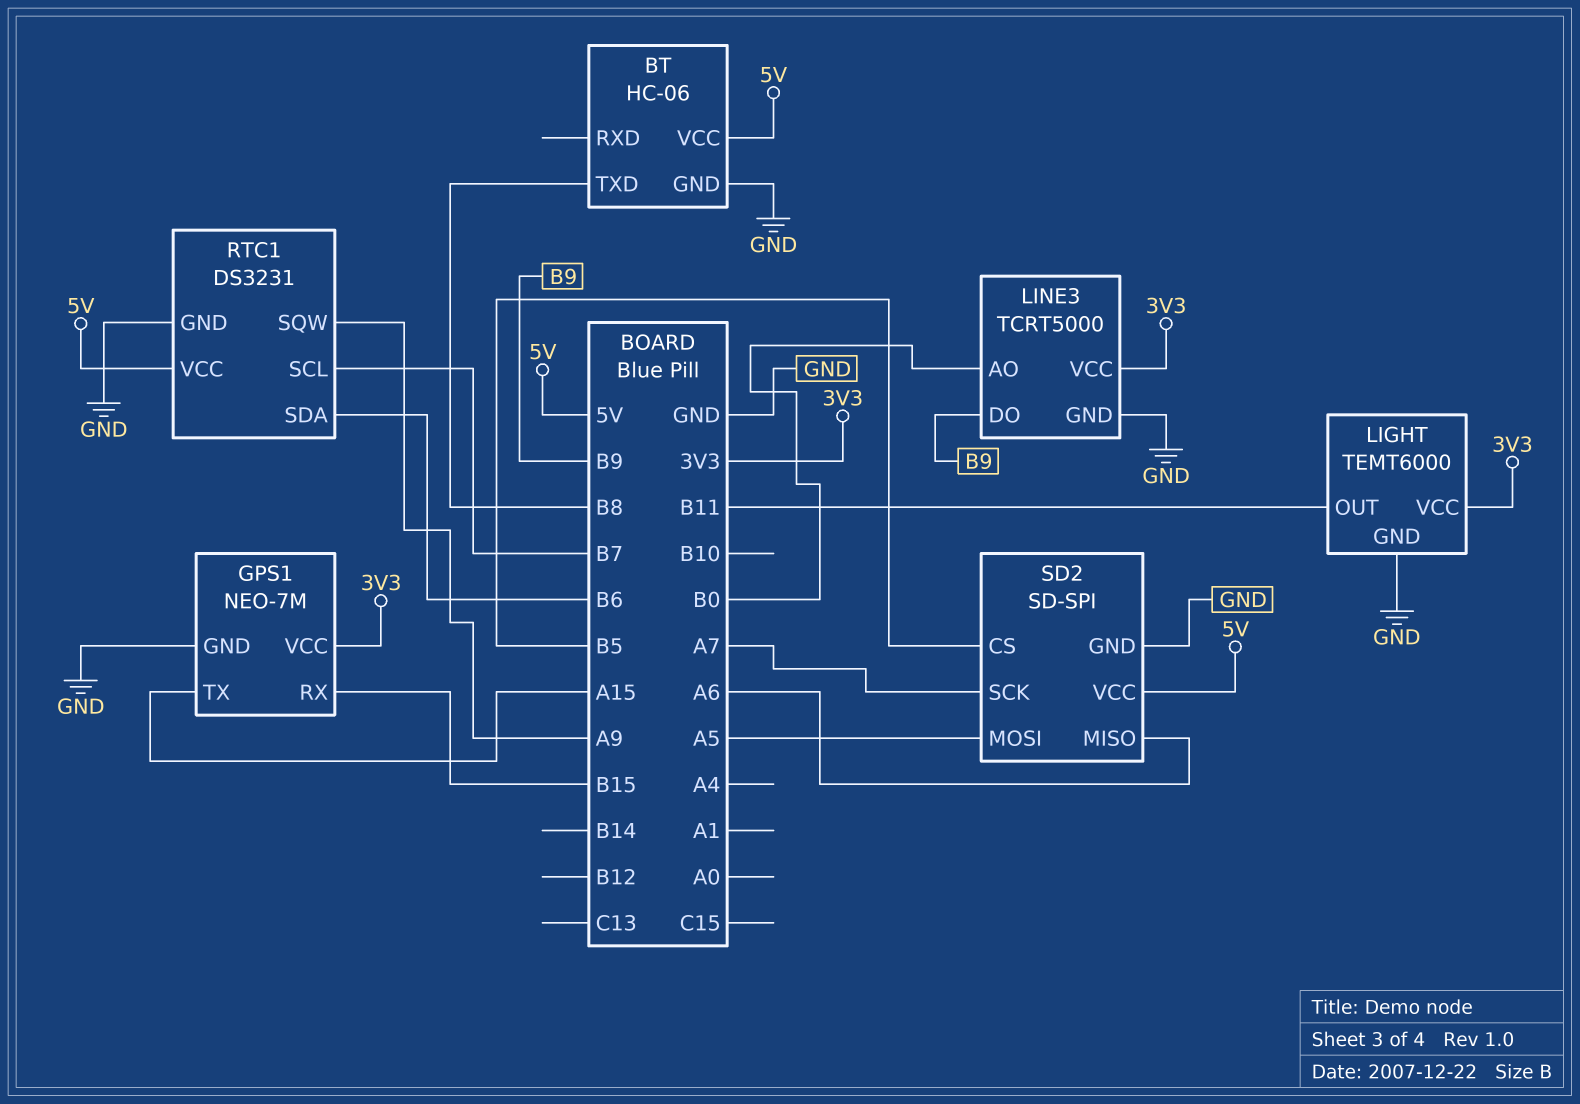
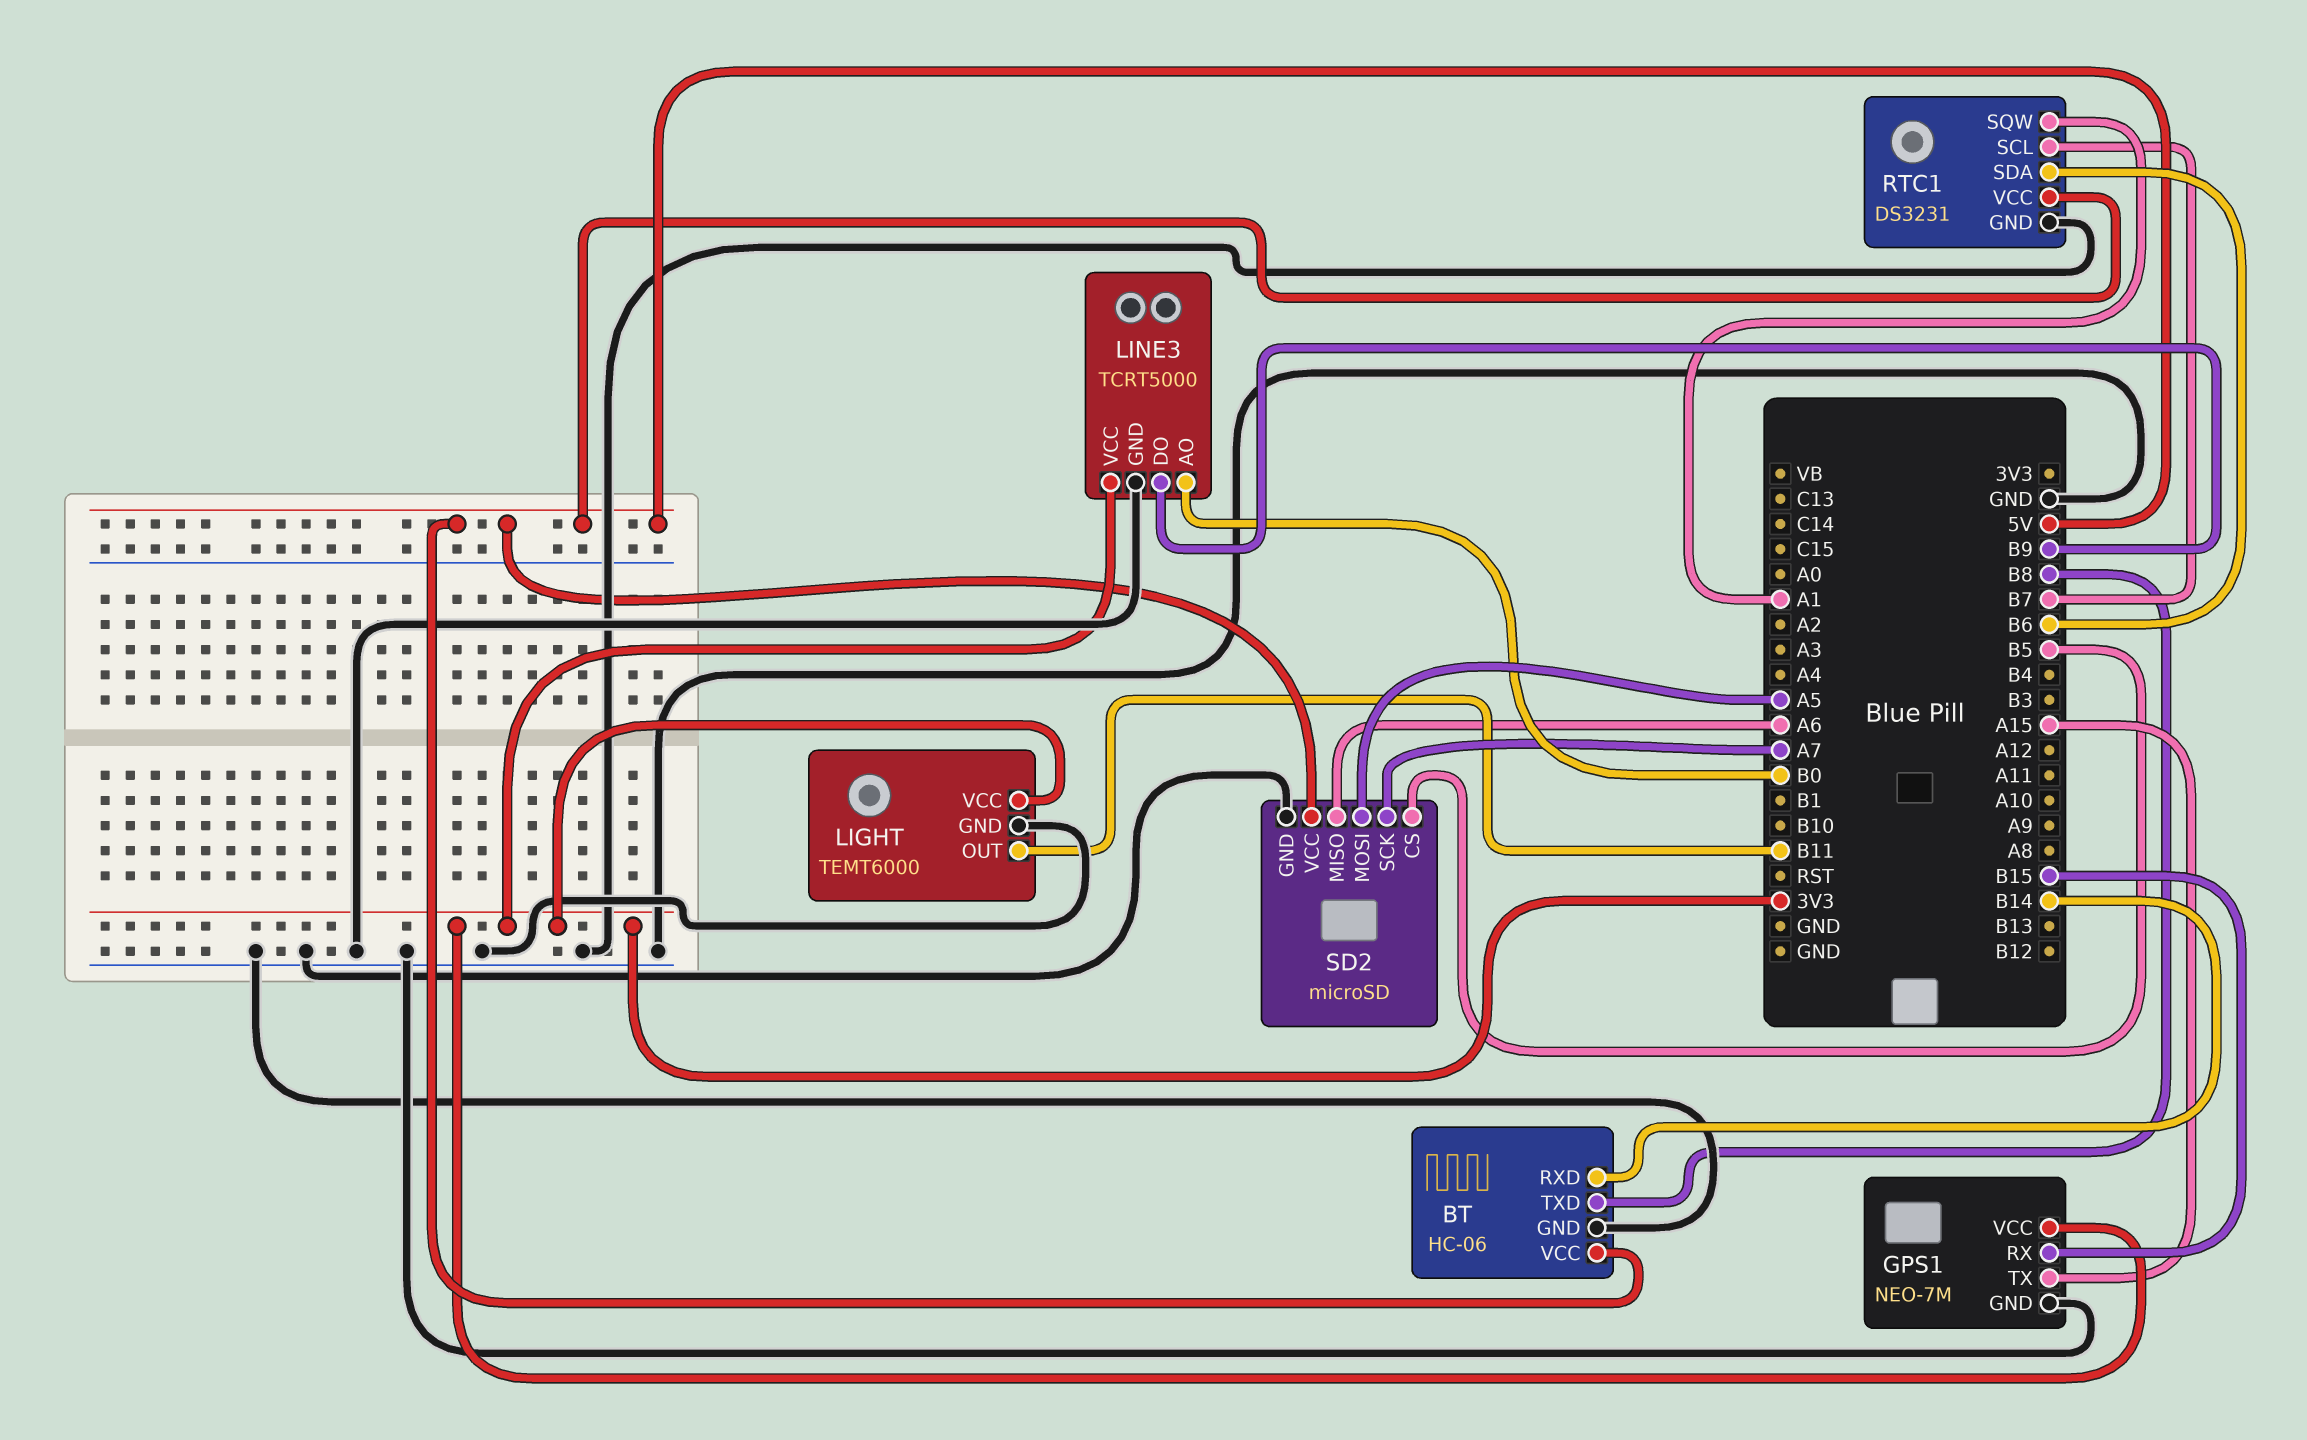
BT pin RXD: none -> B14
RTC1 pin SQW: A9 -> A1
SD2: SD-SPI -> microSD

